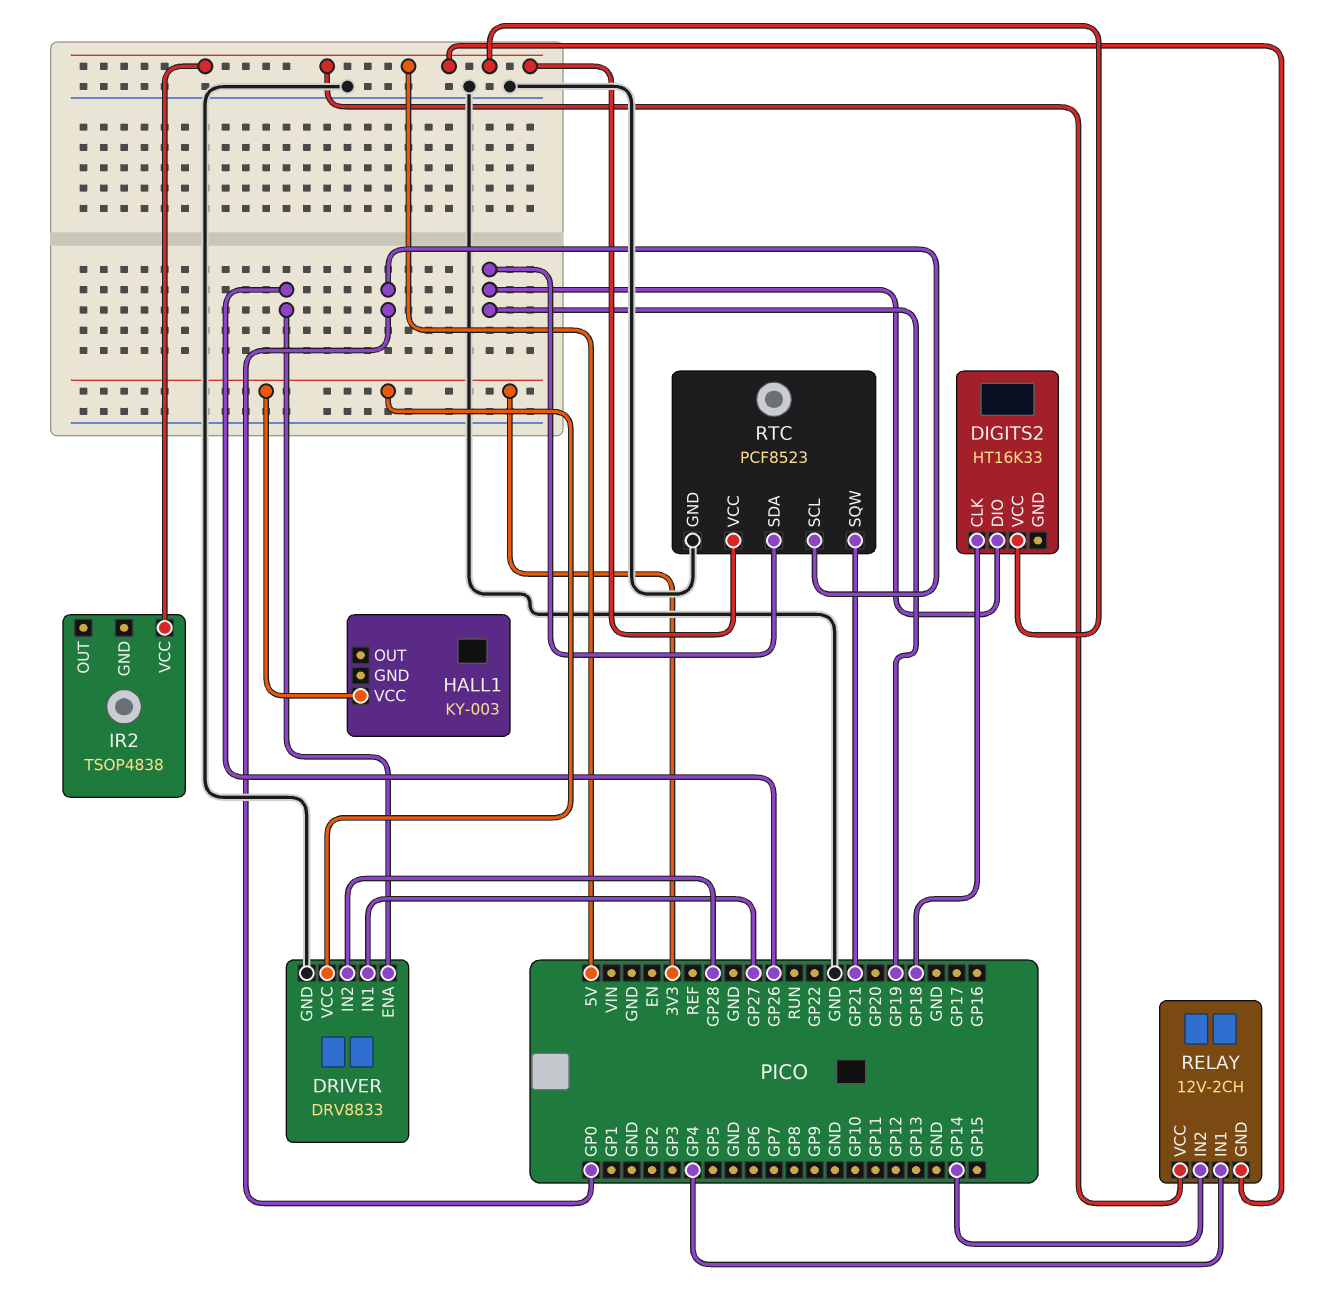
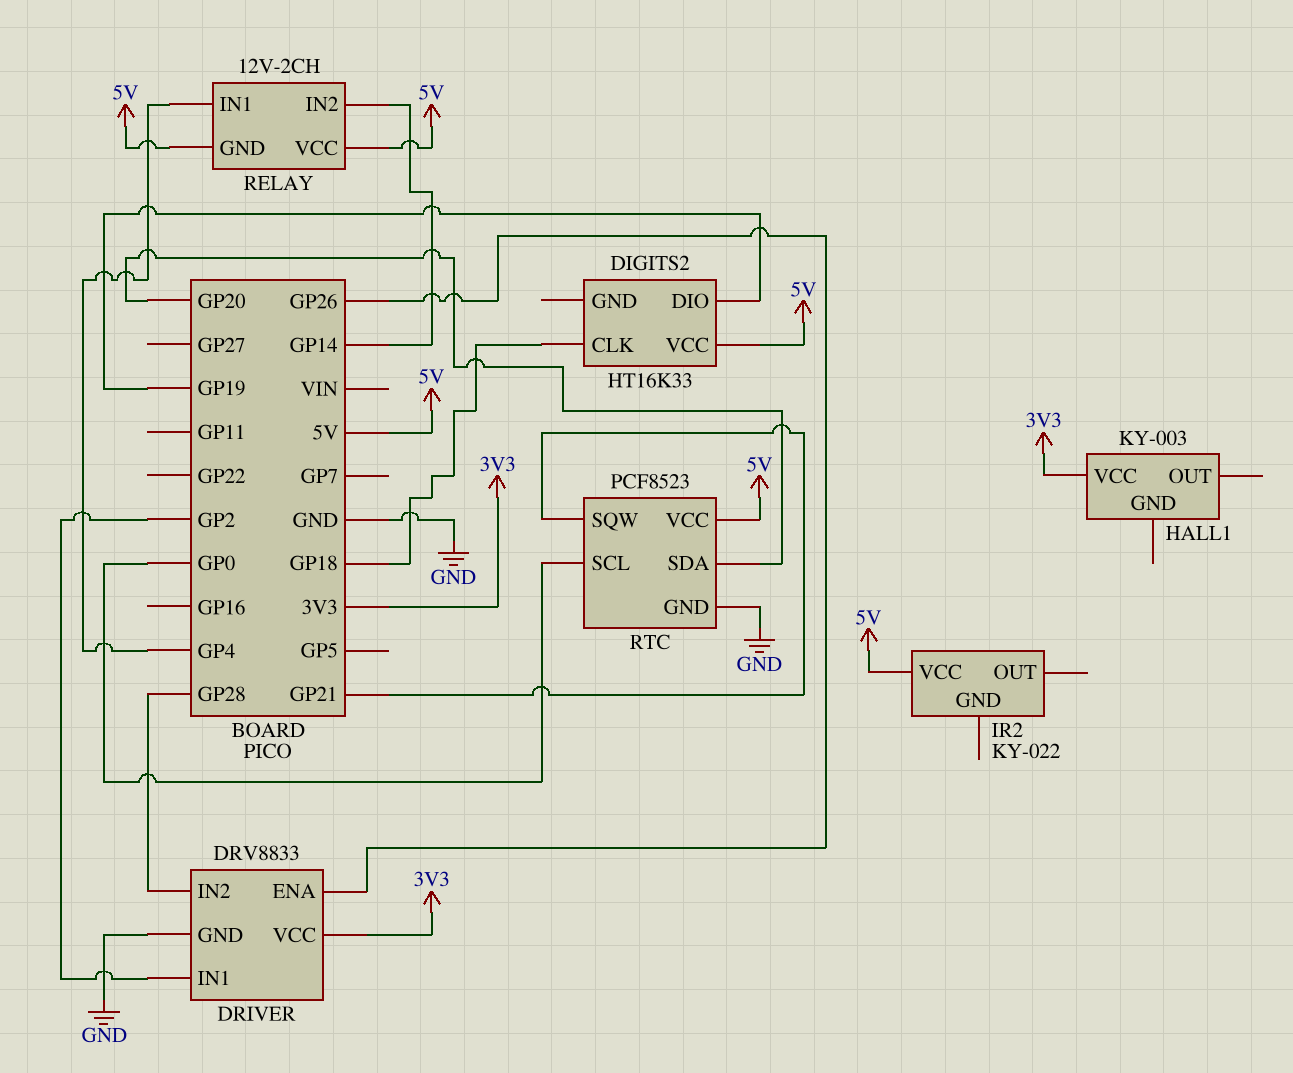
DRIVER pin IN1: GP27 -> GP2
IR2: TSOP4838 -> KY-022
RTC pin SDA: GP19 -> GP20

